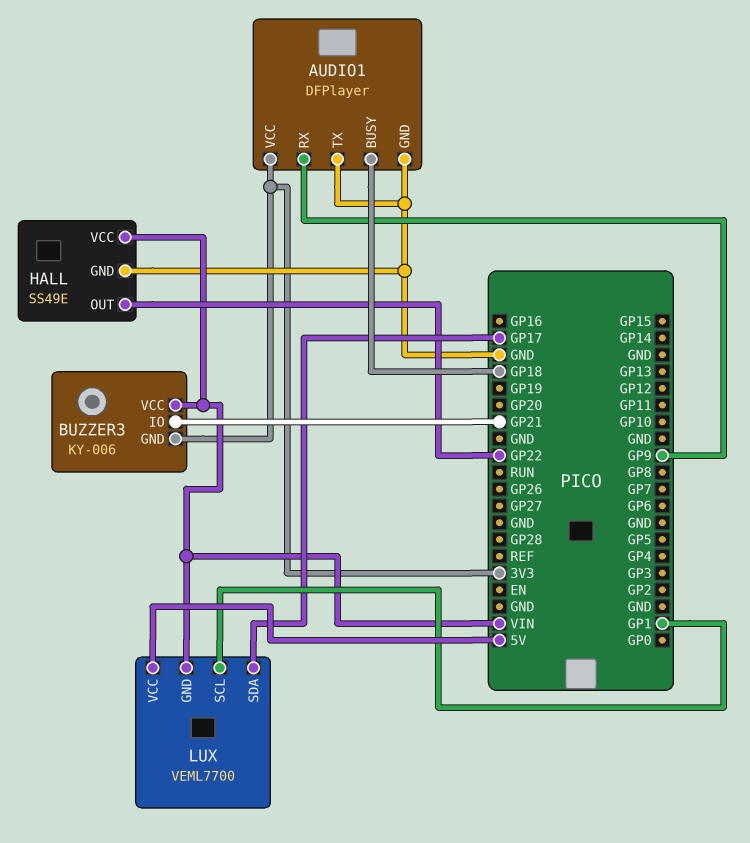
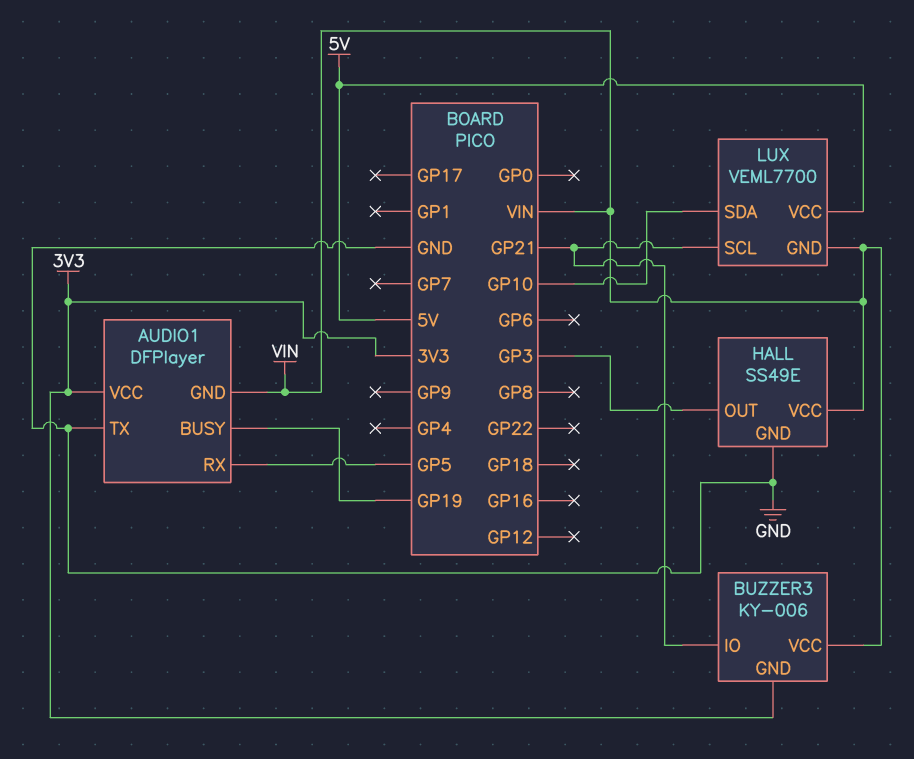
AUDIO1 pin BUSY: GP18 -> GP19
AUDIO1 pin GND: GND -> VIN
AUDIO1 pin RX: GP9 -> GP5
HALL pin OUT: GP22 -> GP3
LUX pin SCL: GP1 -> GP21
LUX pin SDA: GP17 -> GP10

